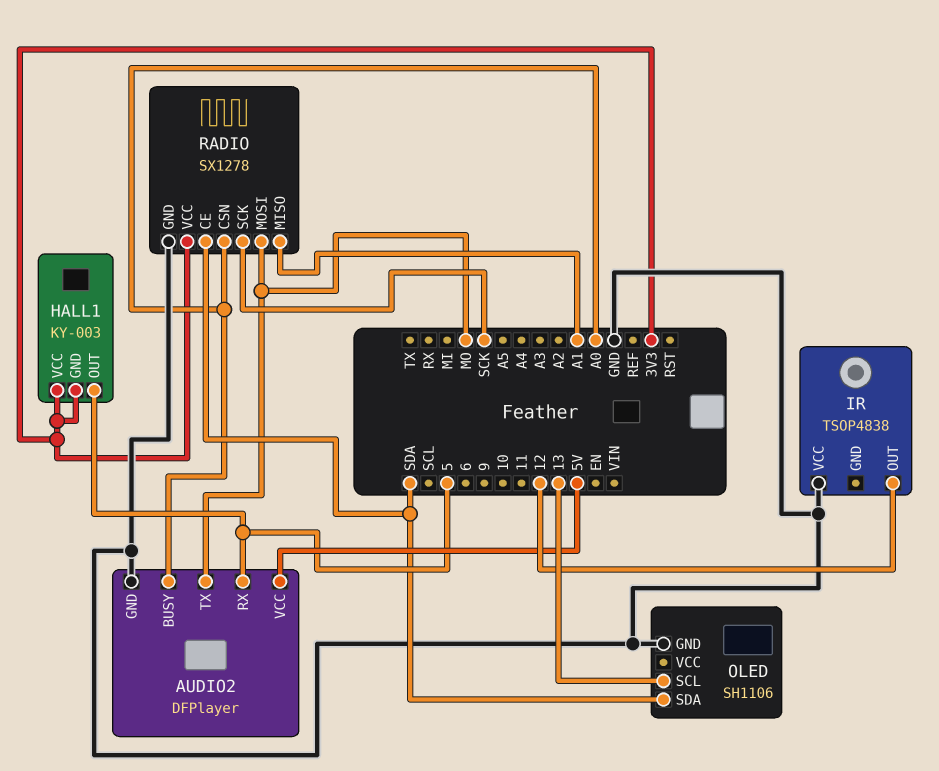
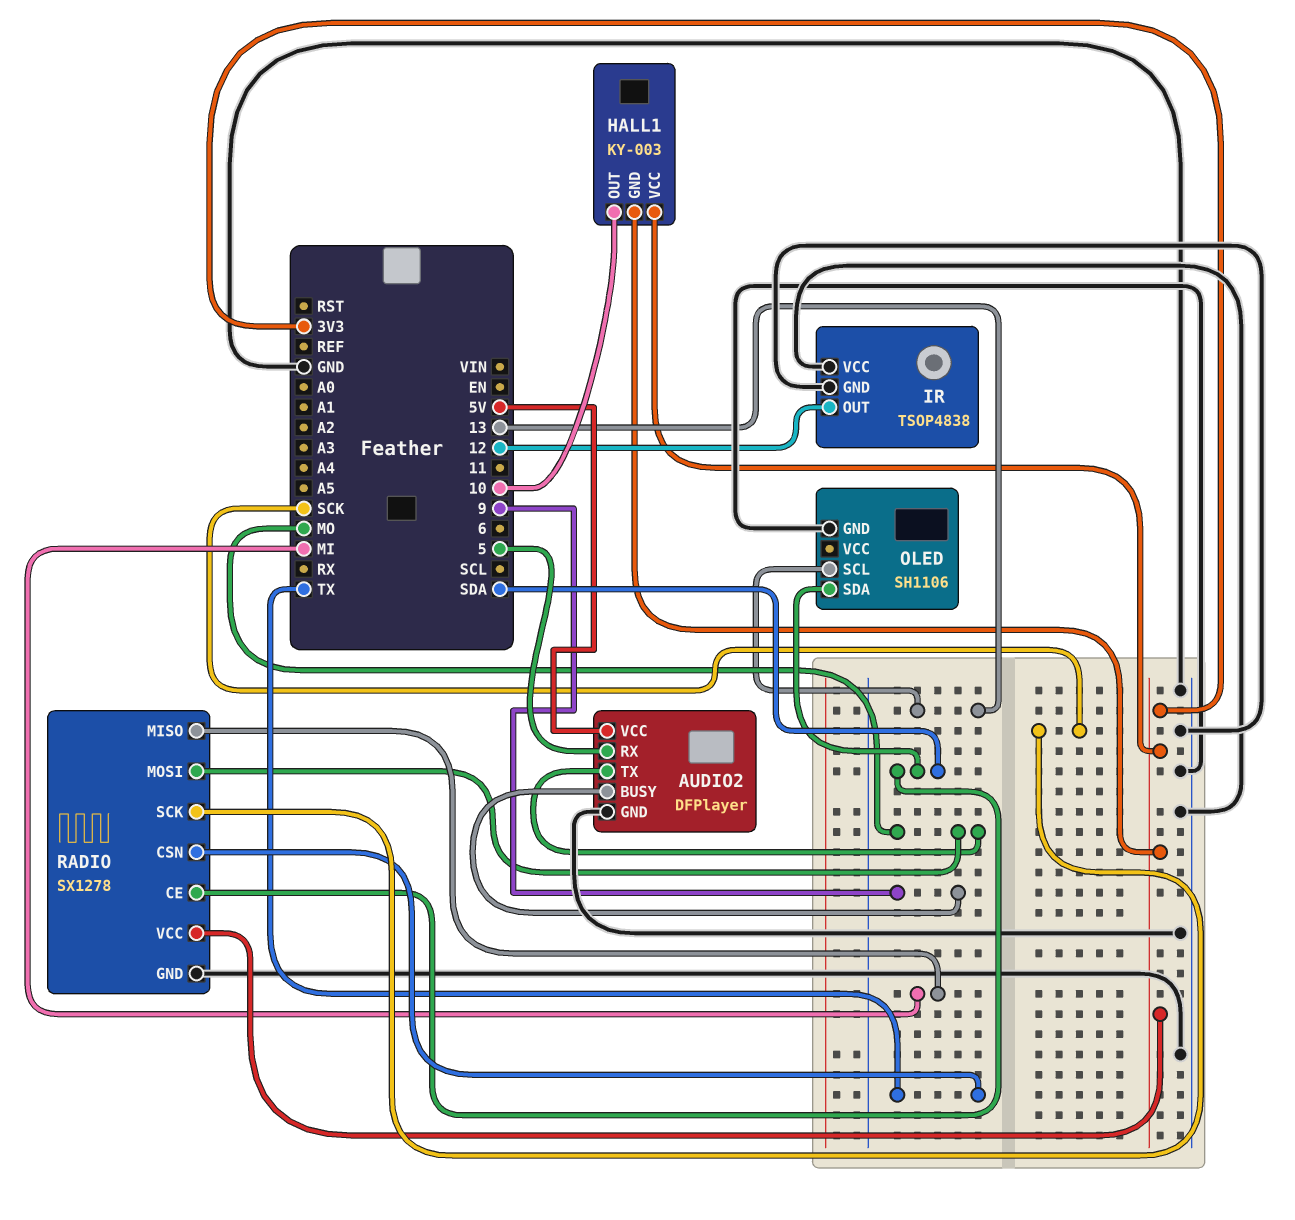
AUDIO2 pin BUSY: A0 -> 9
HALL1 pin OUT: 5 -> 10
IR pin GND: none -> GND
RADIO pin CSN: A0 -> TX
RADIO pin MISO: A1 -> MI

